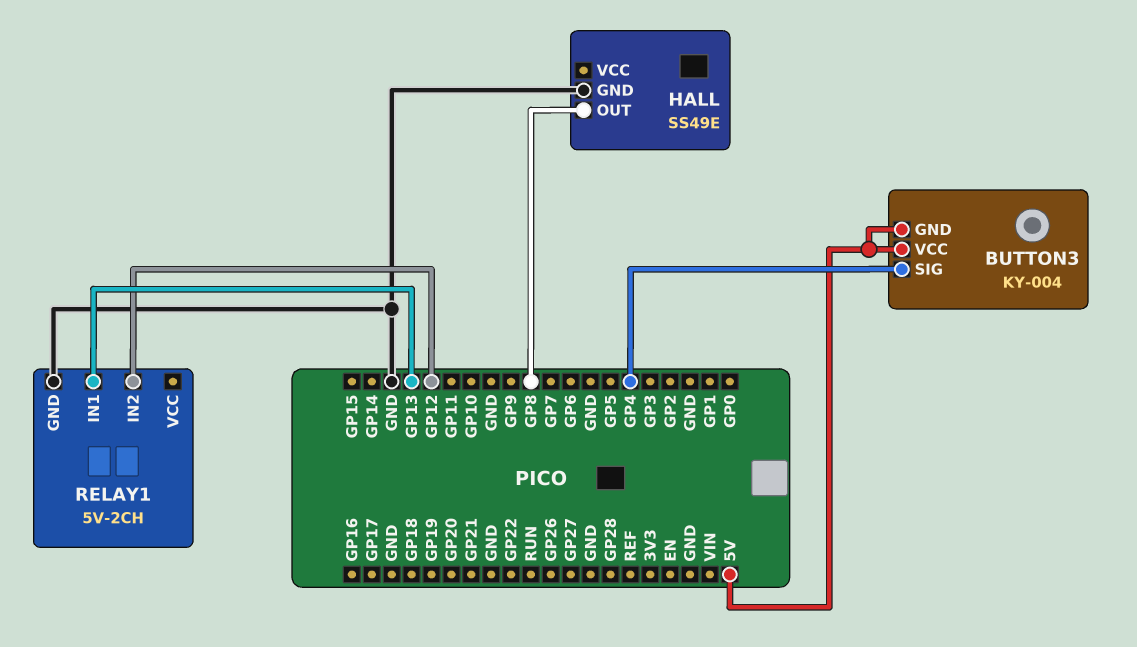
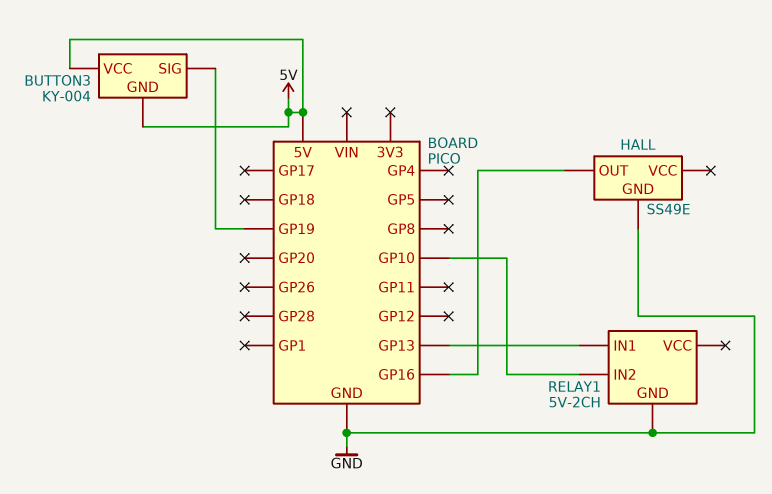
BUTTON3 pin SIG: GP4 -> GP19
HALL pin OUT: GP8 -> GP16
RELAY1 pin IN2: GP12 -> GP10

